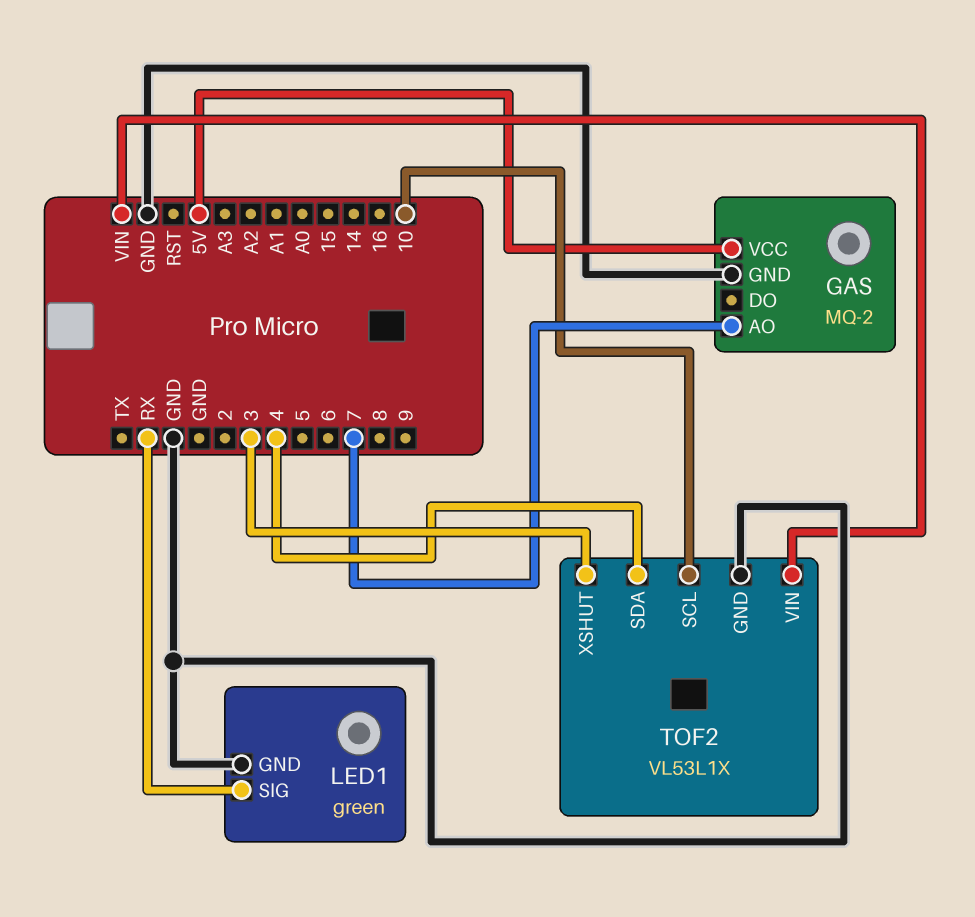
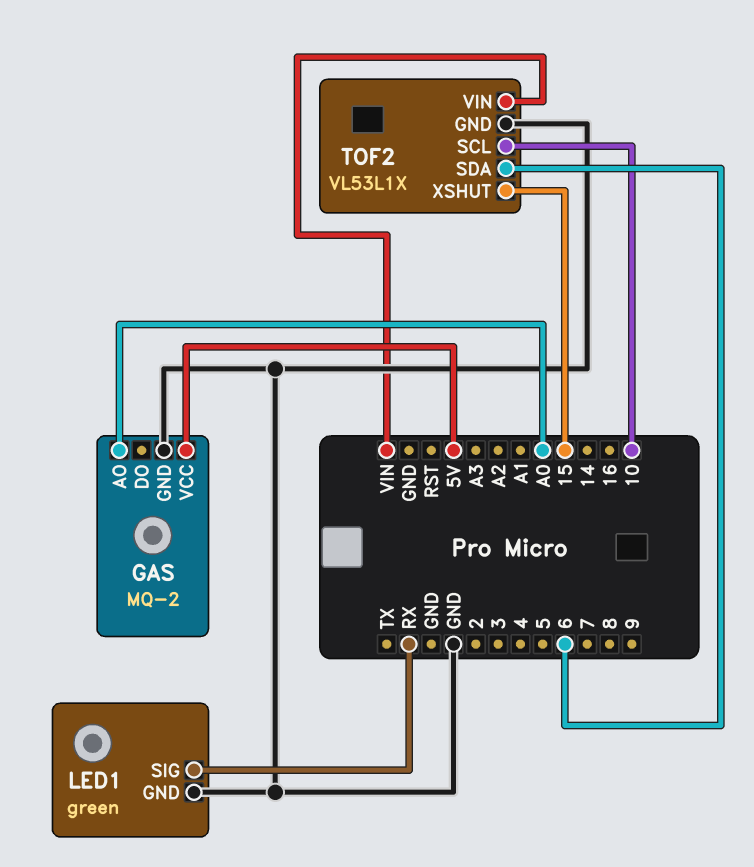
GAS pin AO: 7 -> A0
TOF2 pin SDA: 4 -> 6
TOF2 pin XSHUT: 3 -> 15

